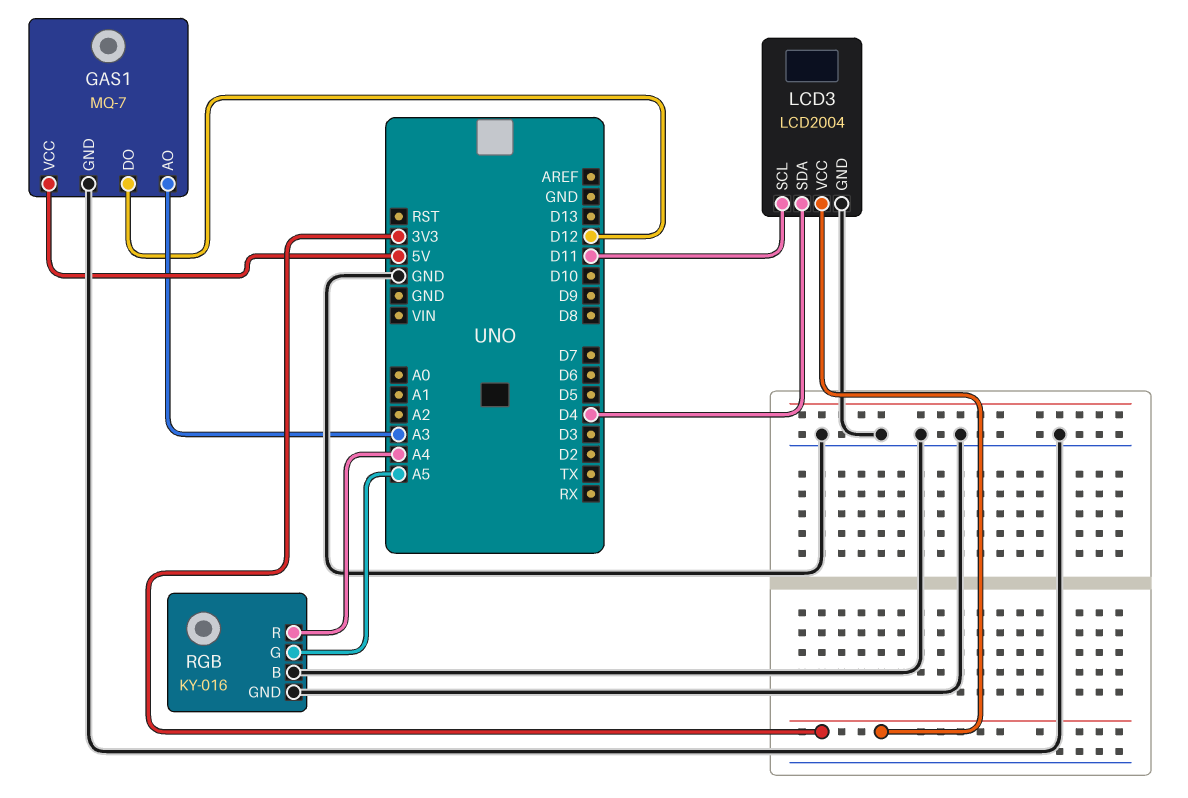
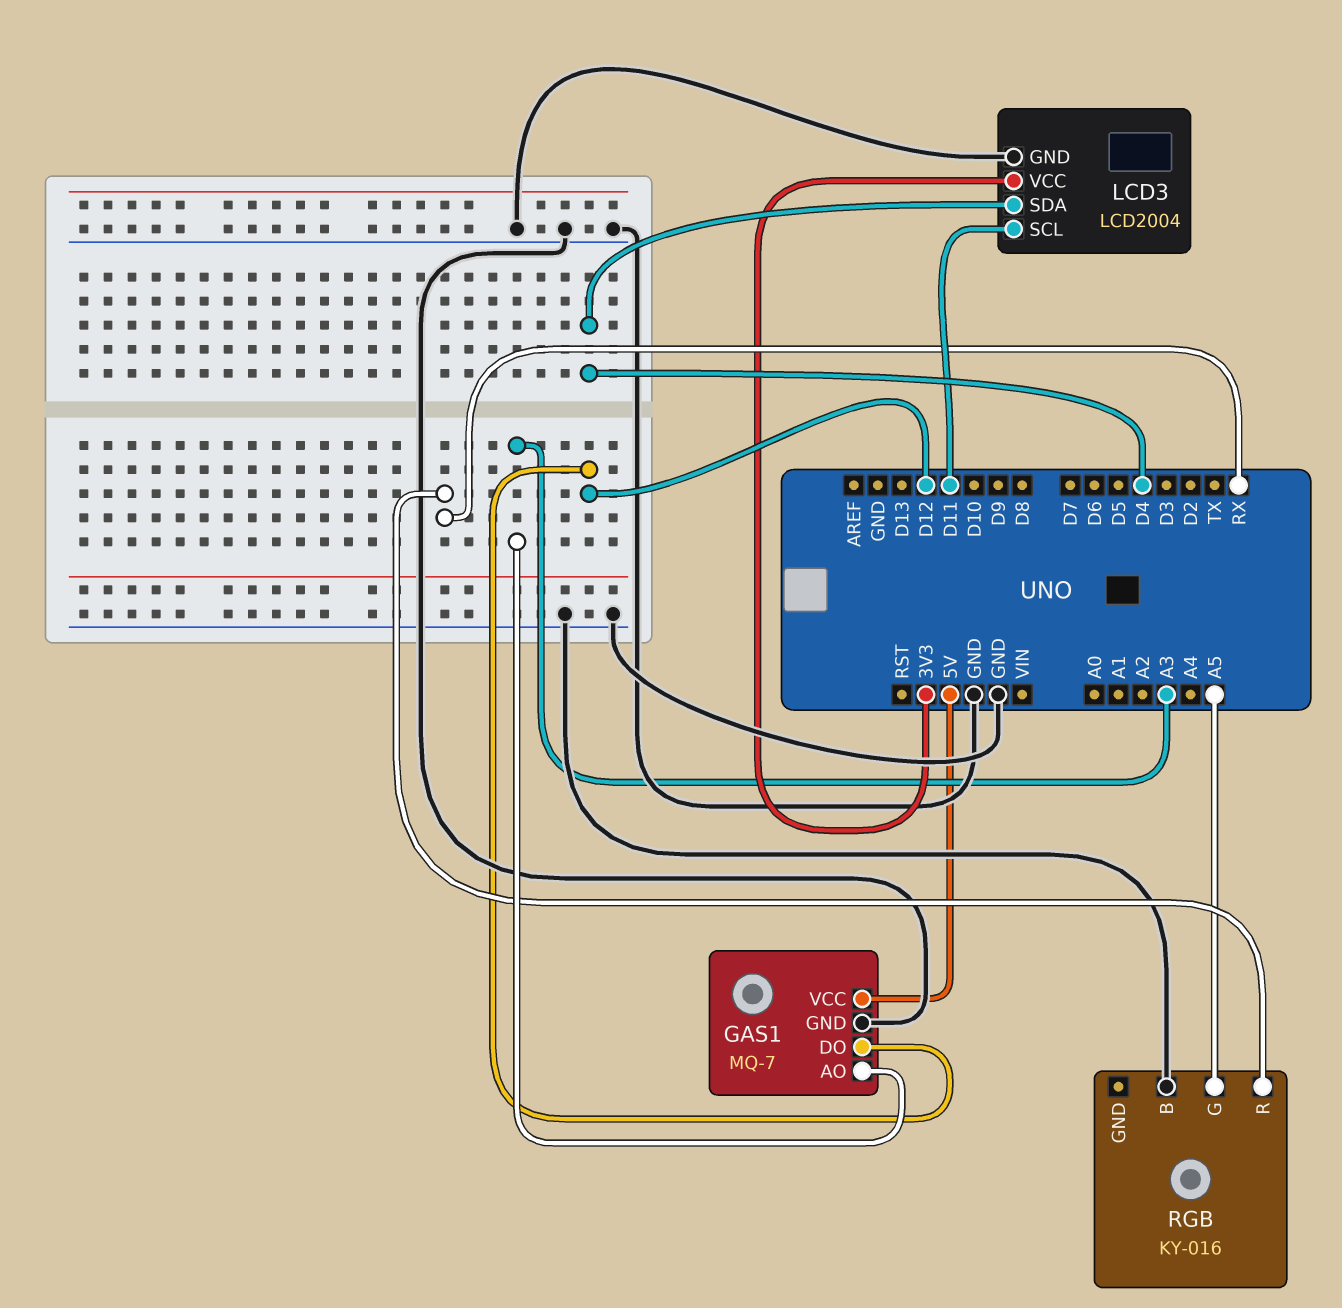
RGB pin GND: GND -> none
RGB pin R: A4 -> RX

